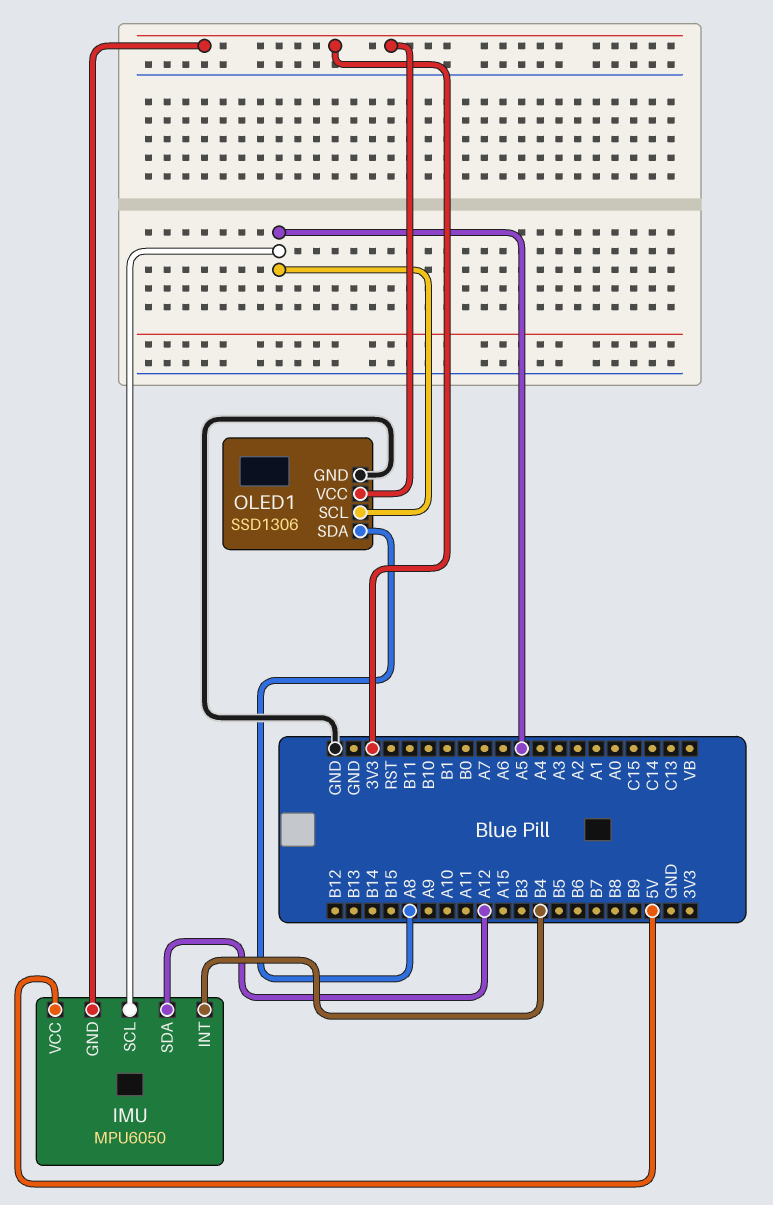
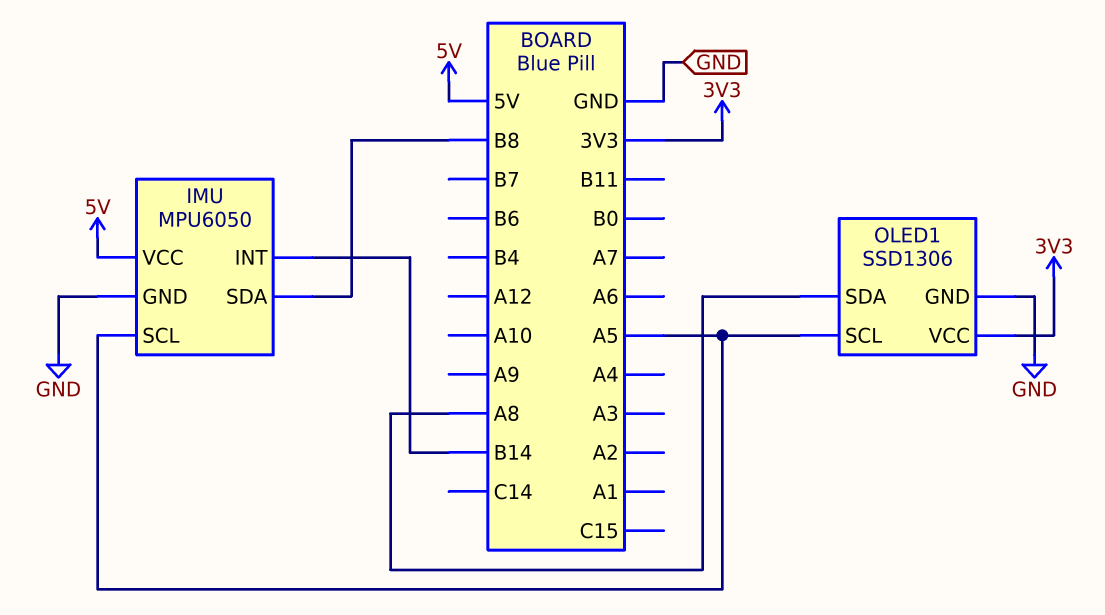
IMU pin GND: 3V3 -> GND
IMU pin INT: B4 -> B14
IMU pin SDA: A12 -> B8

